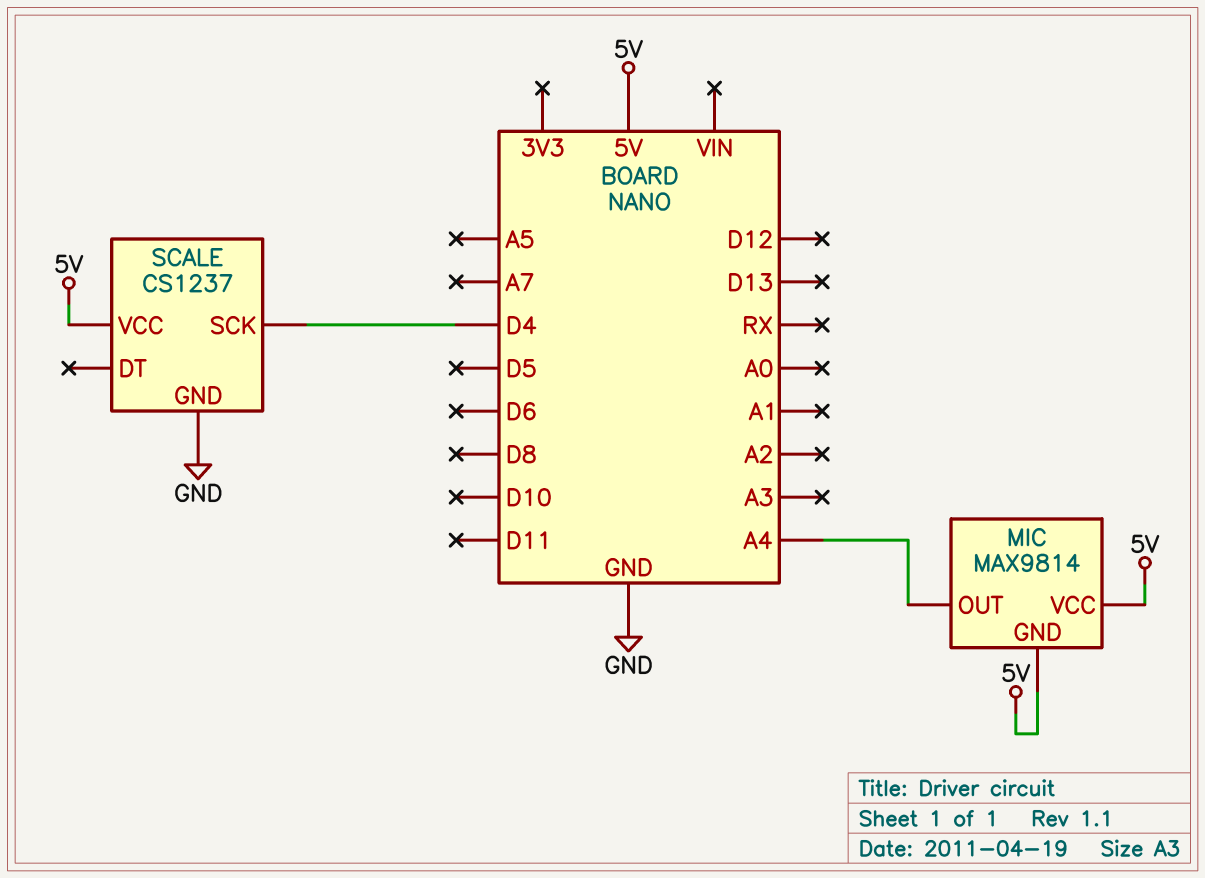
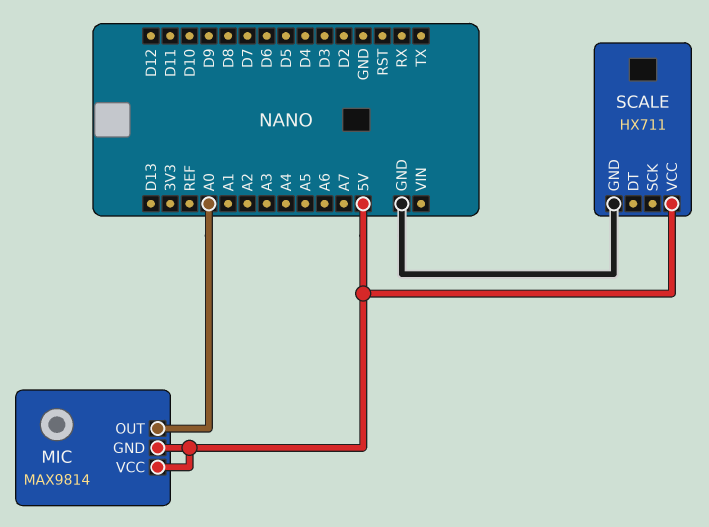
MIC pin OUT: A4 -> A0
SCALE: CS1237 -> HX711
SCALE pin SCK: D4 -> none

